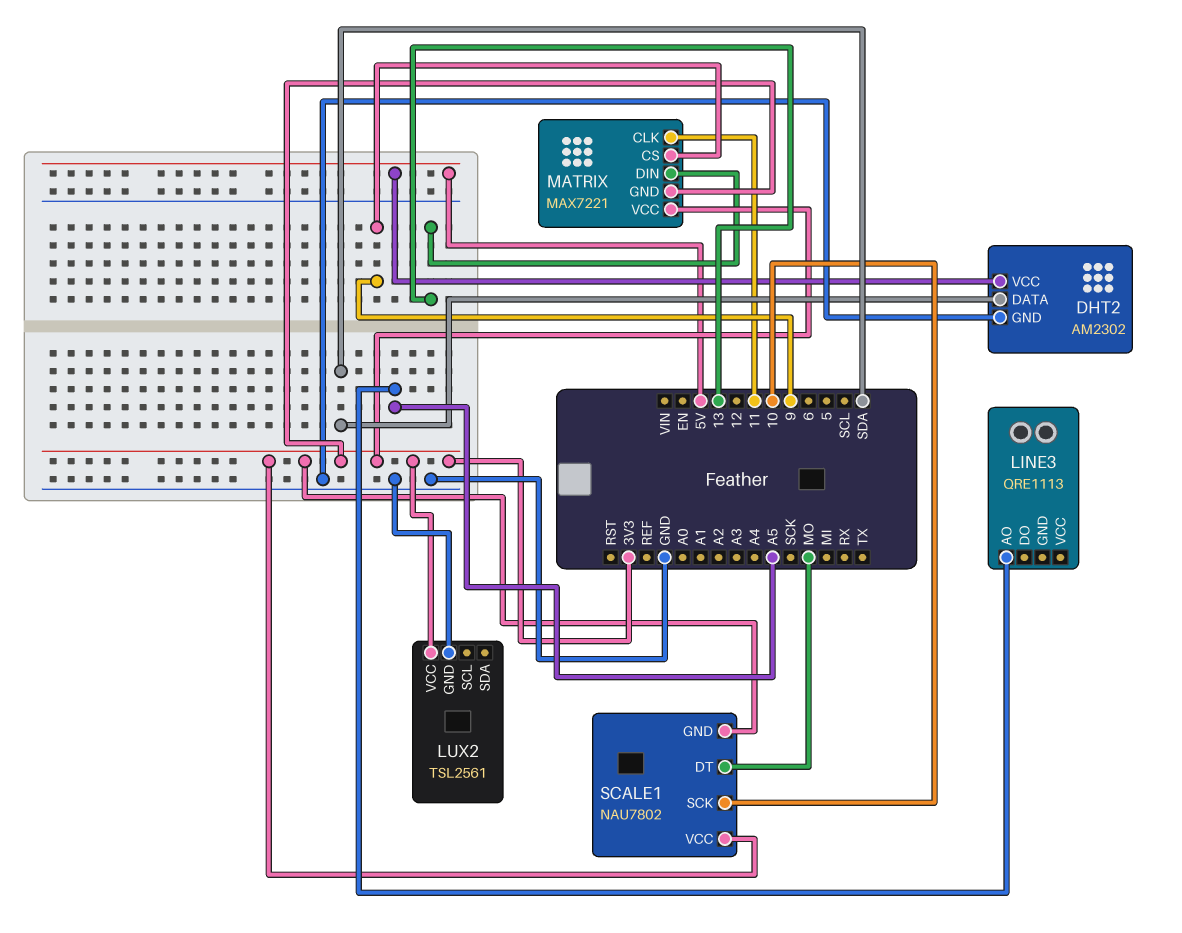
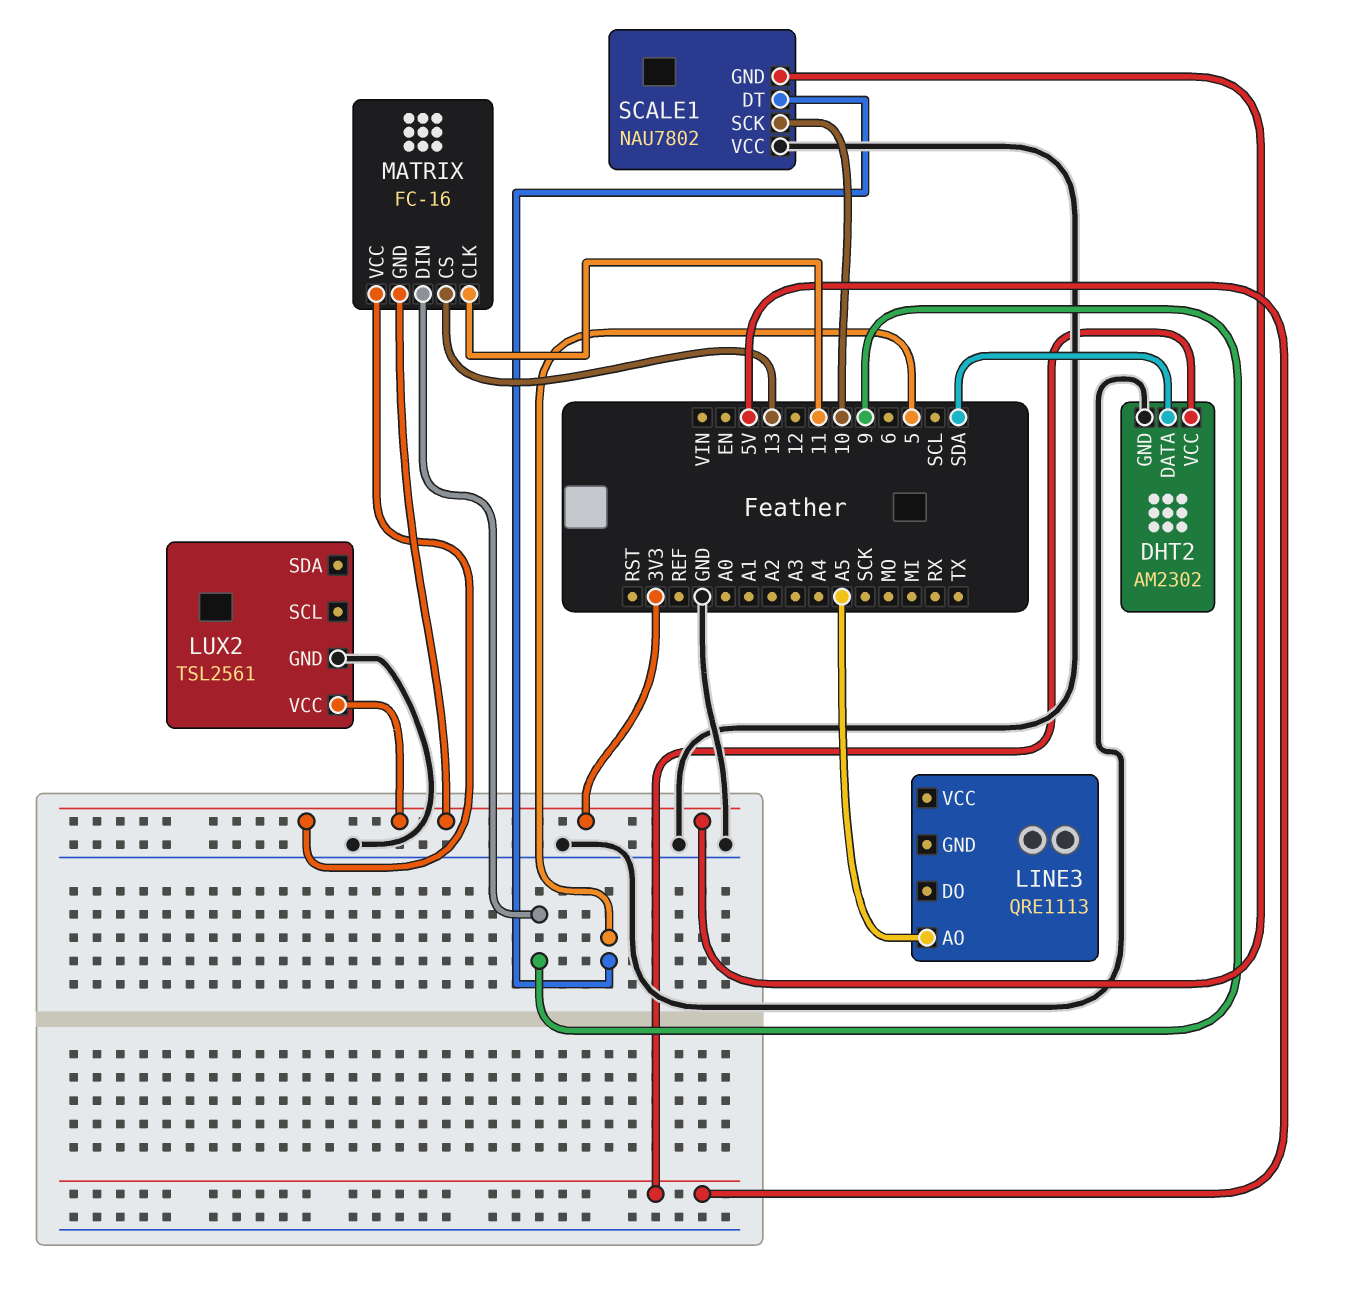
MATRIX: MAX7221 -> FC-16
MATRIX pin CS: 9 -> 13
MATRIX pin DIN: 13 -> 9
SCALE1 pin DT: MO -> 5
SCALE1 pin VCC: 3V3 -> GND

